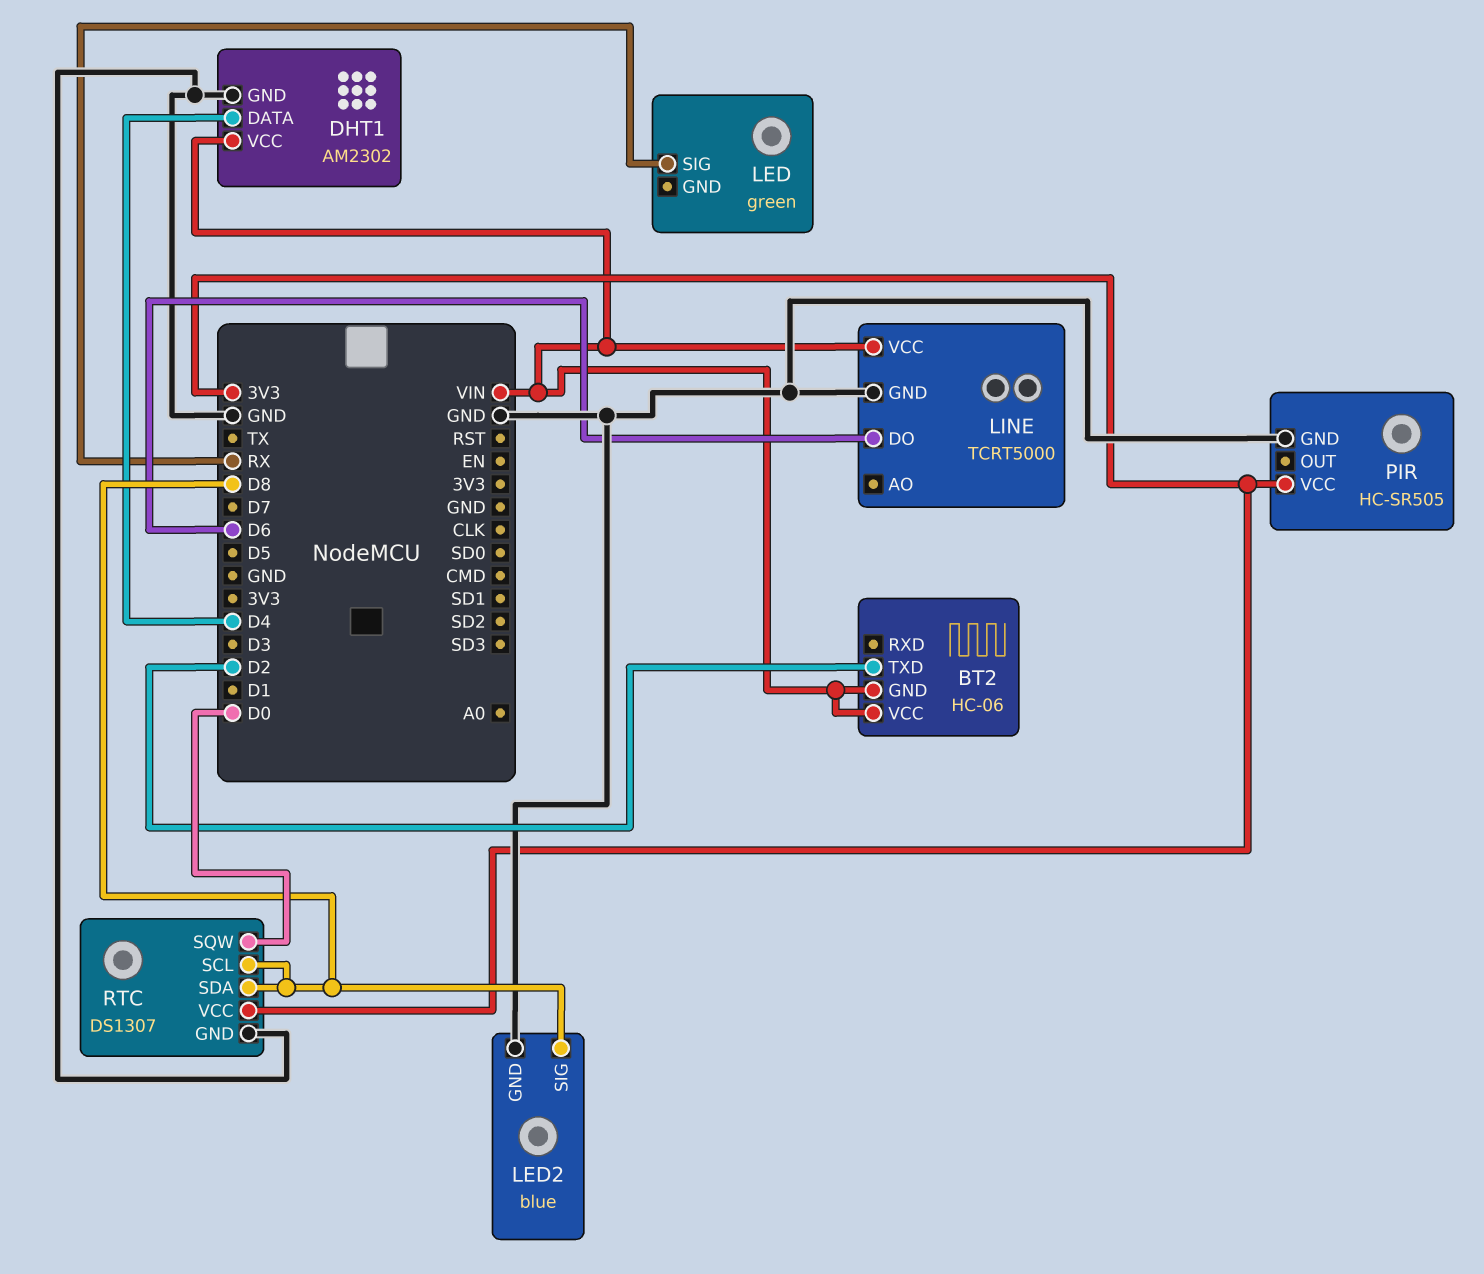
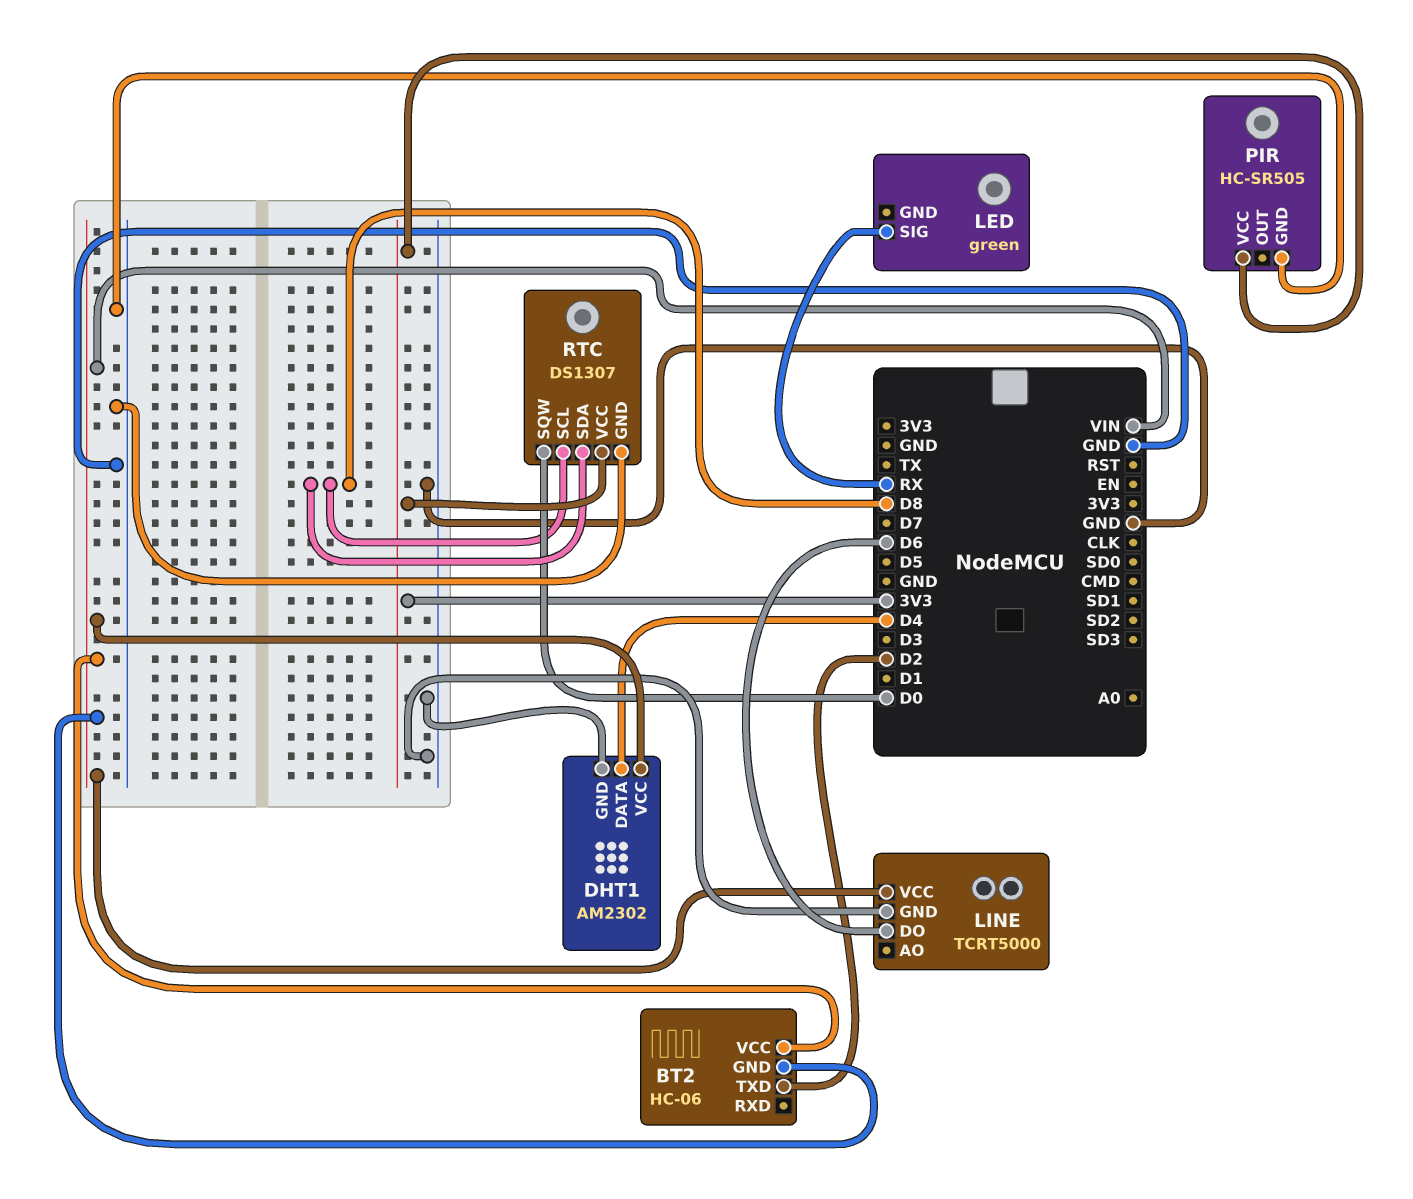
LED2: blue -> none
LED2 pin GND: GND -> none
LED2 pin SIG: D8 -> none

